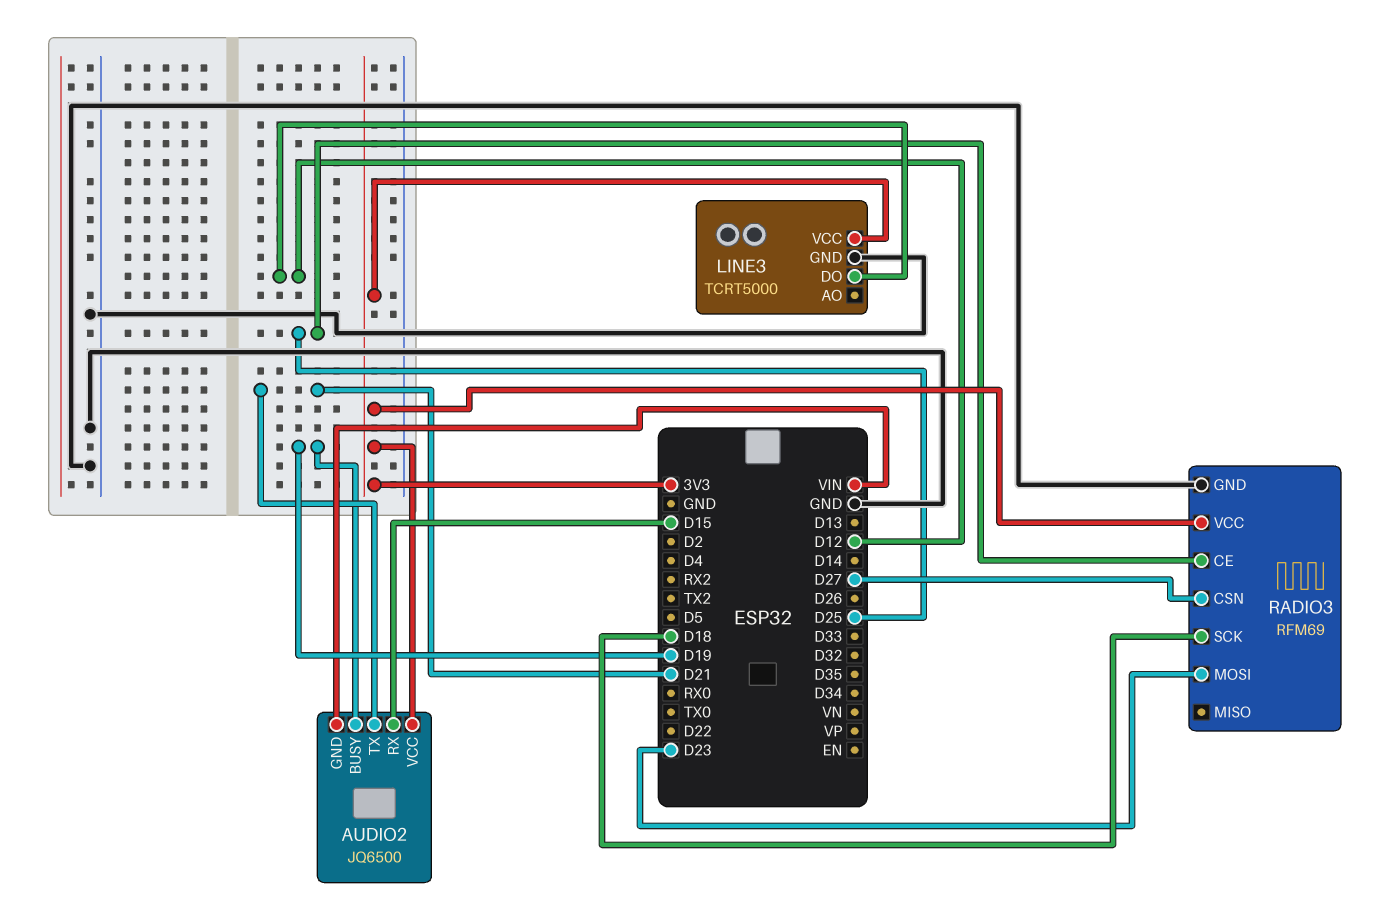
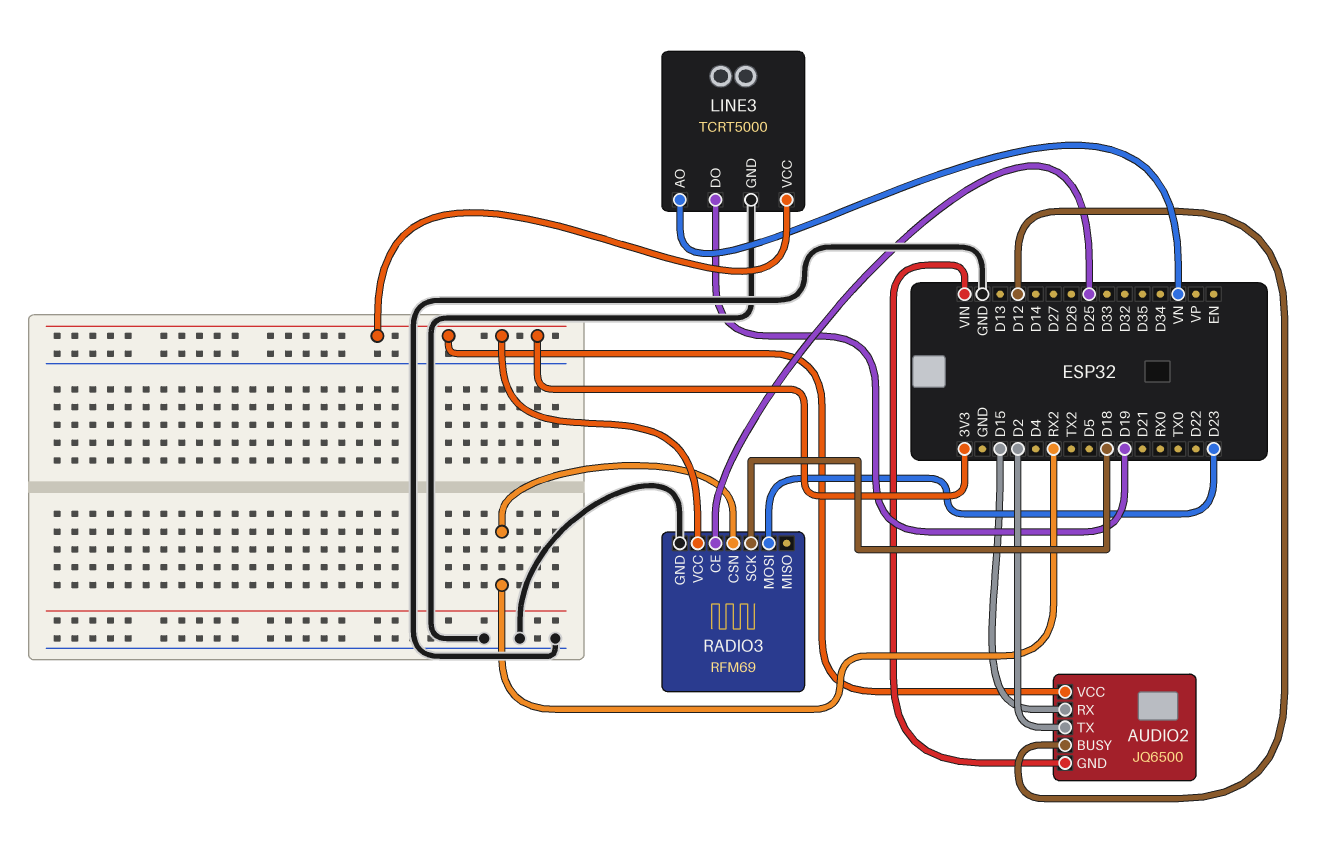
AUDIO2 pin BUSY: D19 -> D12
AUDIO2 pin TX: D21 -> D2
LINE3 pin AO: none -> VN
LINE3 pin DO: D12 -> D19
RADIO3 pin CSN: D27 -> RX2

